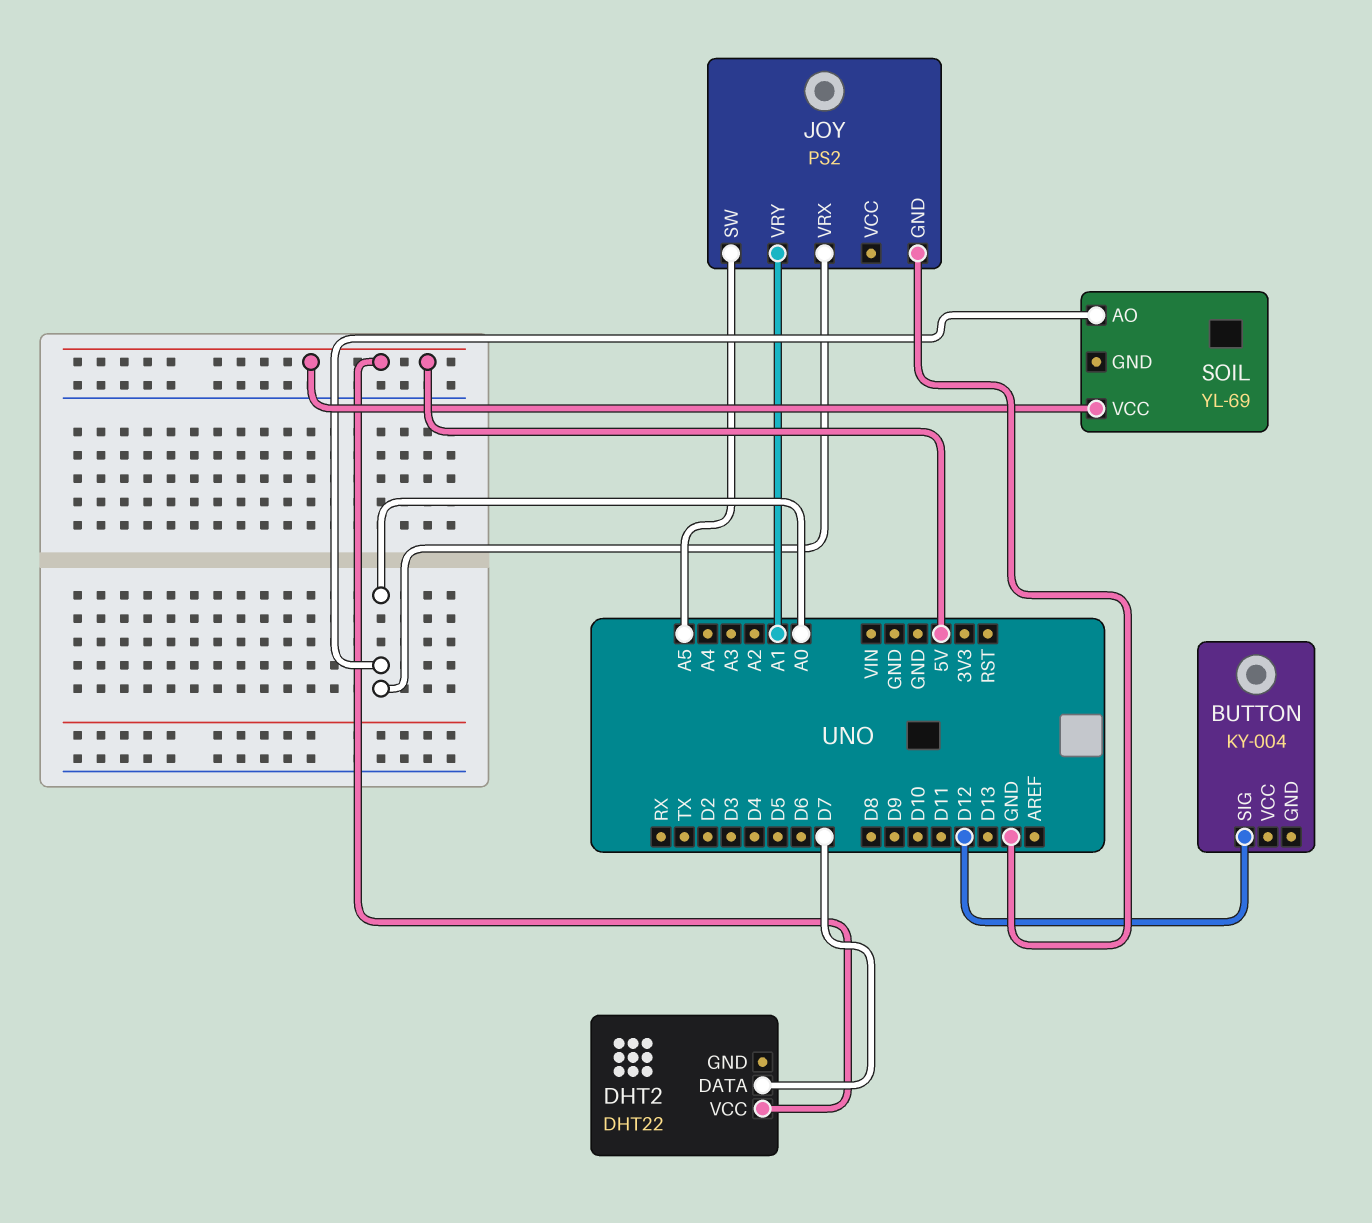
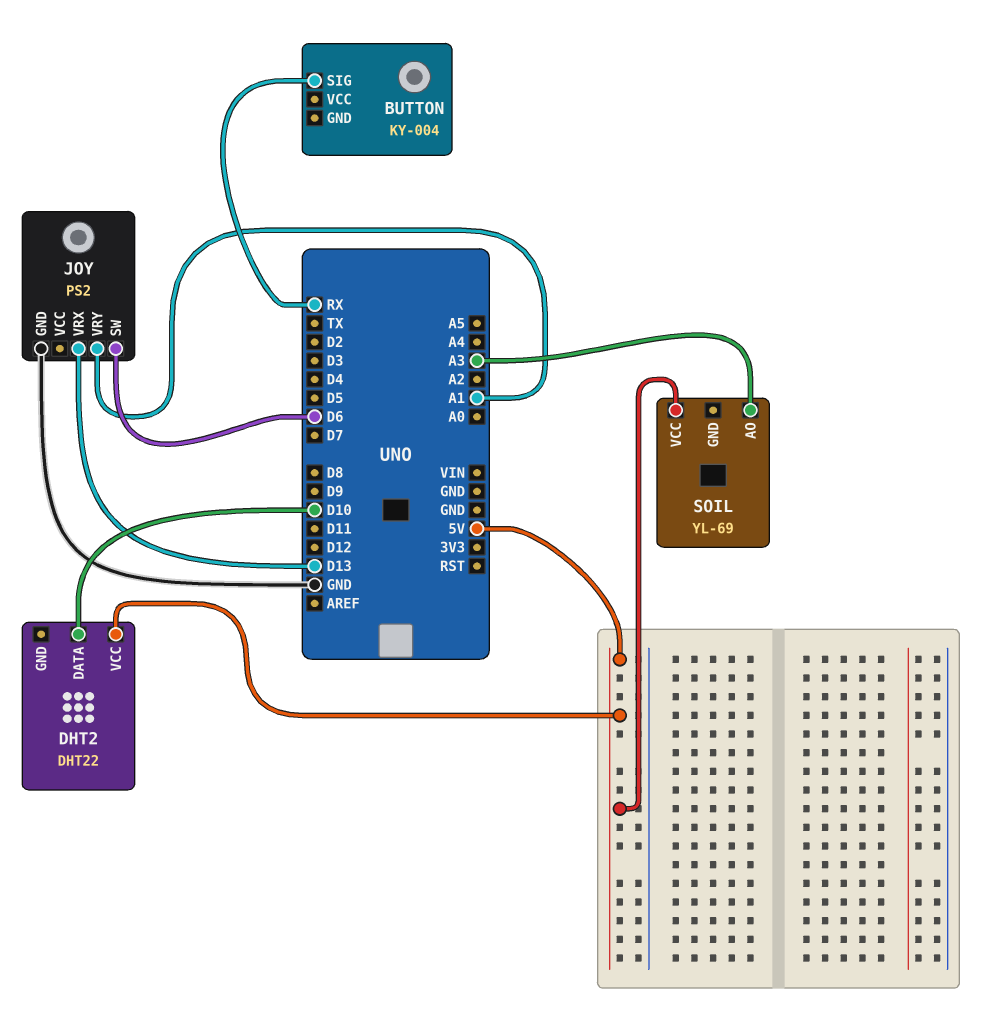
BUTTON pin SIG: D12 -> RX
DHT2 pin DATA: D7 -> D10
JOY pin SW: A5 -> D6
JOY pin VRX: A0 -> D13
SOIL pin AO: A0 -> A3

